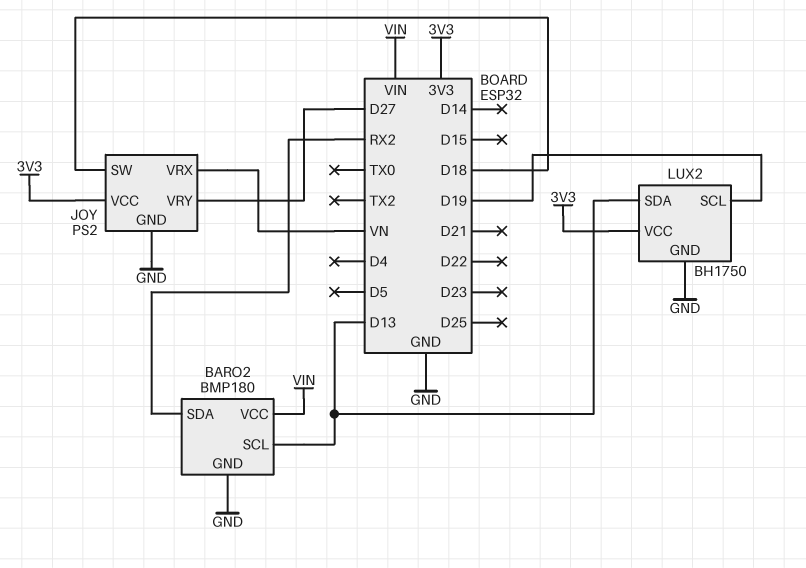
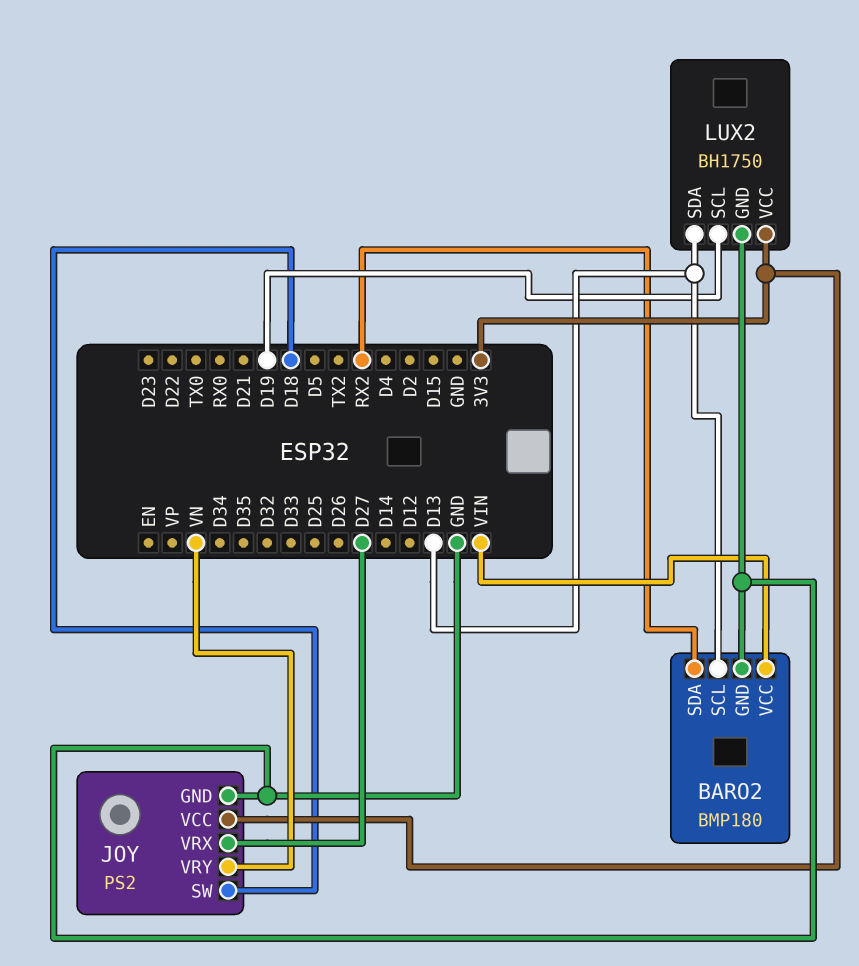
JOY pin VRX: VN -> D27
JOY pin VRY: D27 -> VN

